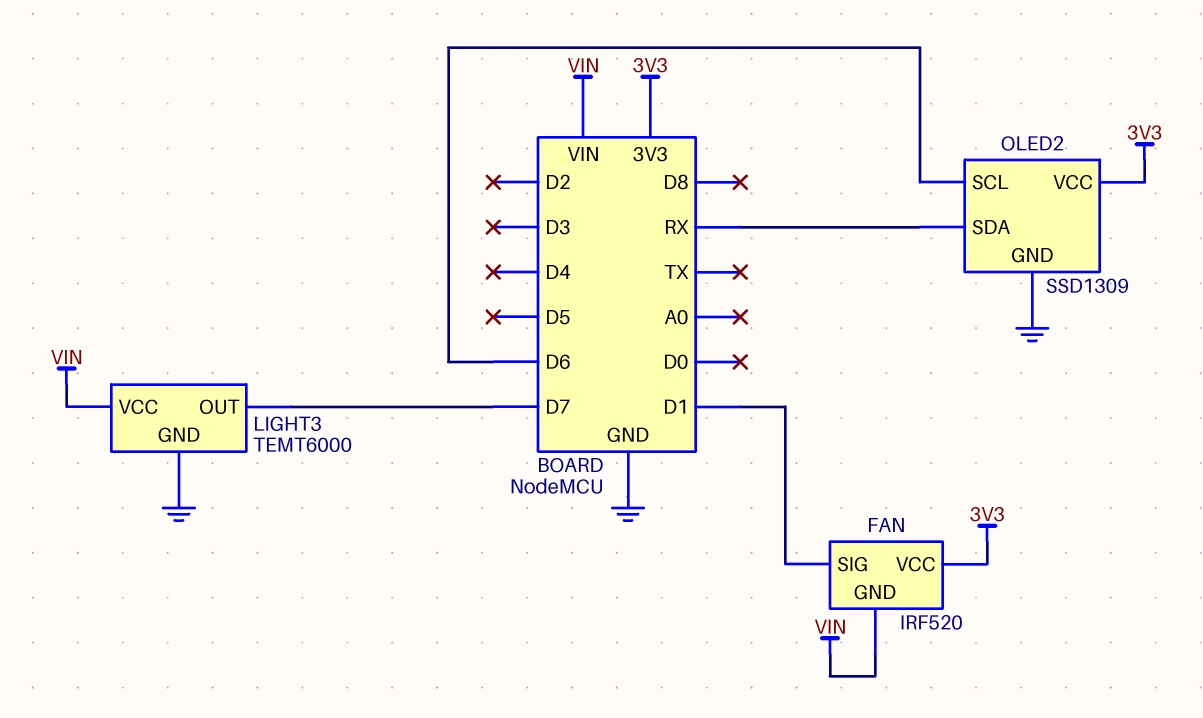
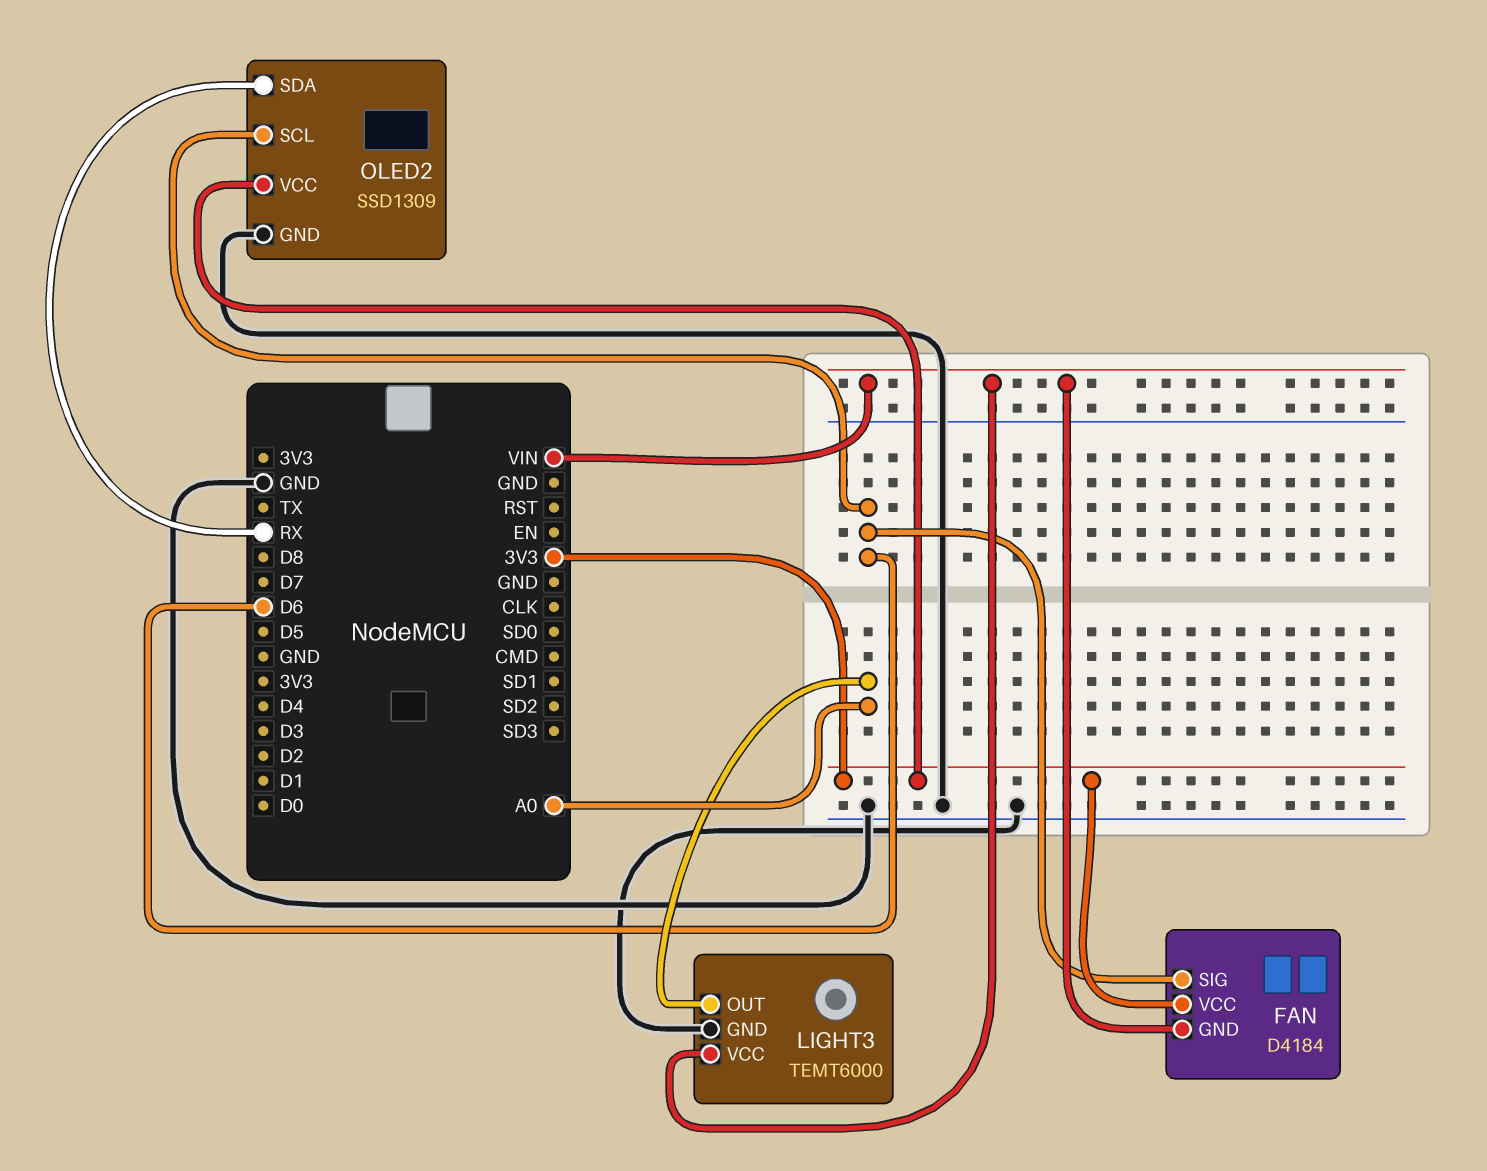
FAN: IRF520 -> D4184
FAN pin SIG: D1 -> D6
LIGHT3 pin OUT: D7 -> A0

